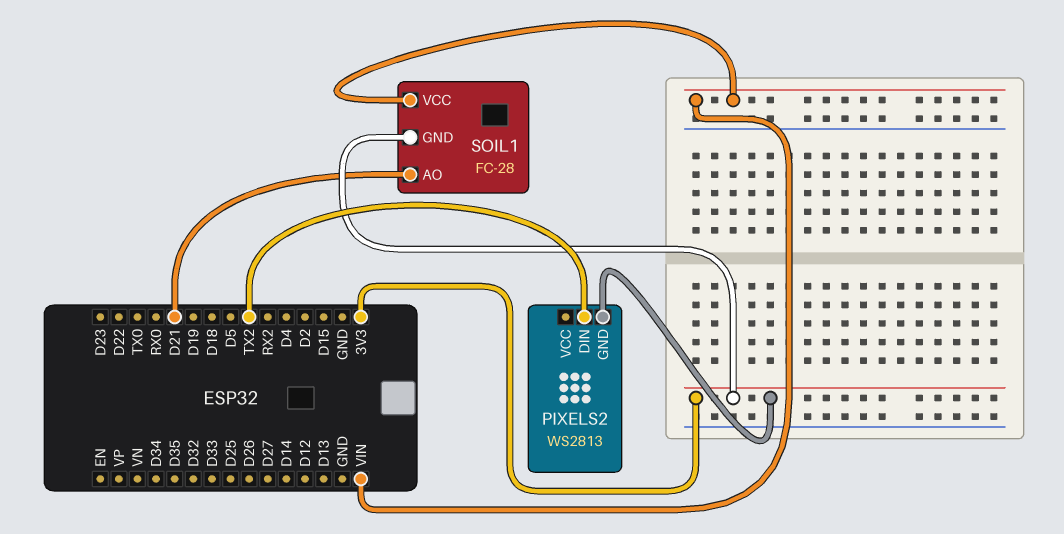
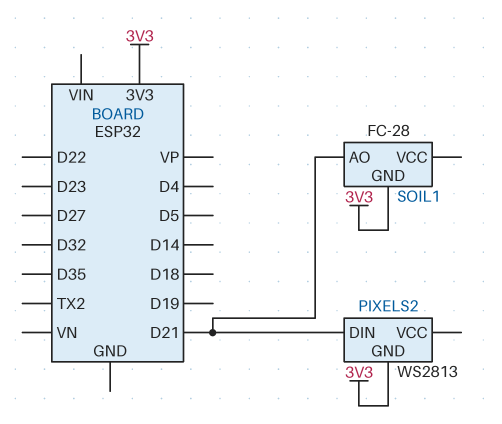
PIXELS2 pin DIN: TX2 -> D21
SOIL1 pin VCC: VIN -> none

